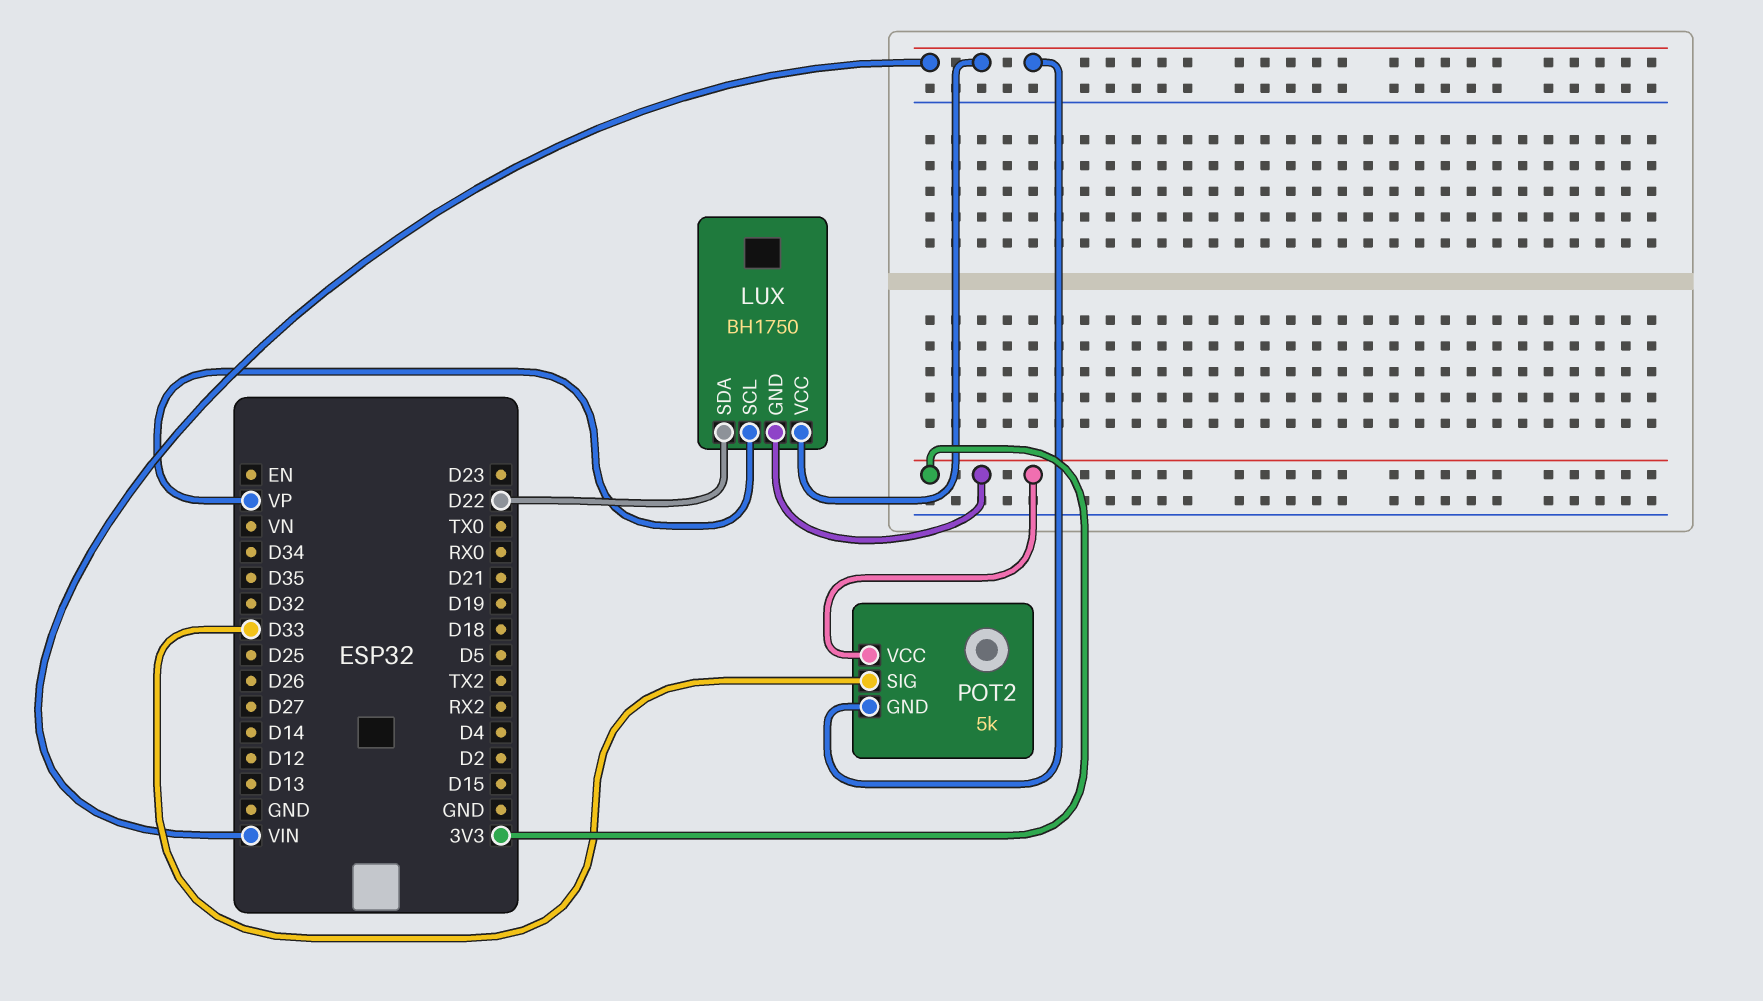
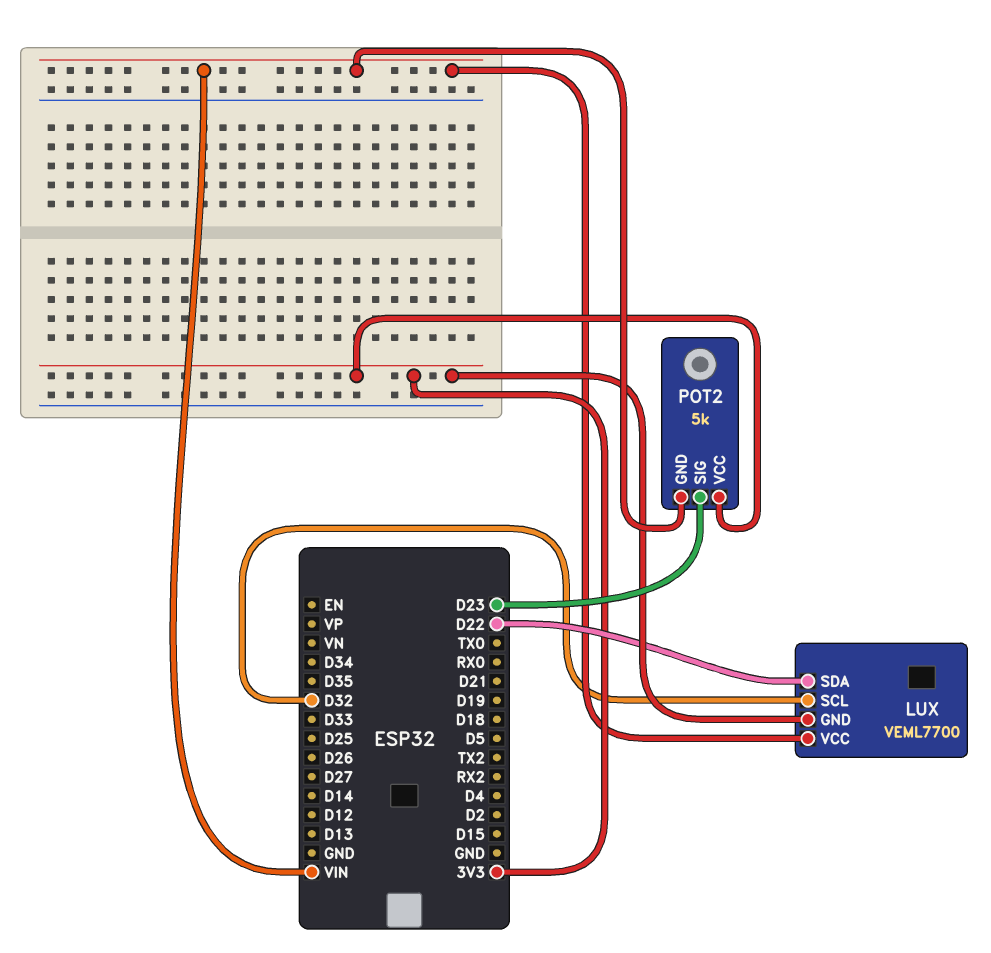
LUX: BH1750 -> VEML7700
LUX pin SCL: VP -> D32
POT2 pin SIG: D33 -> D23

